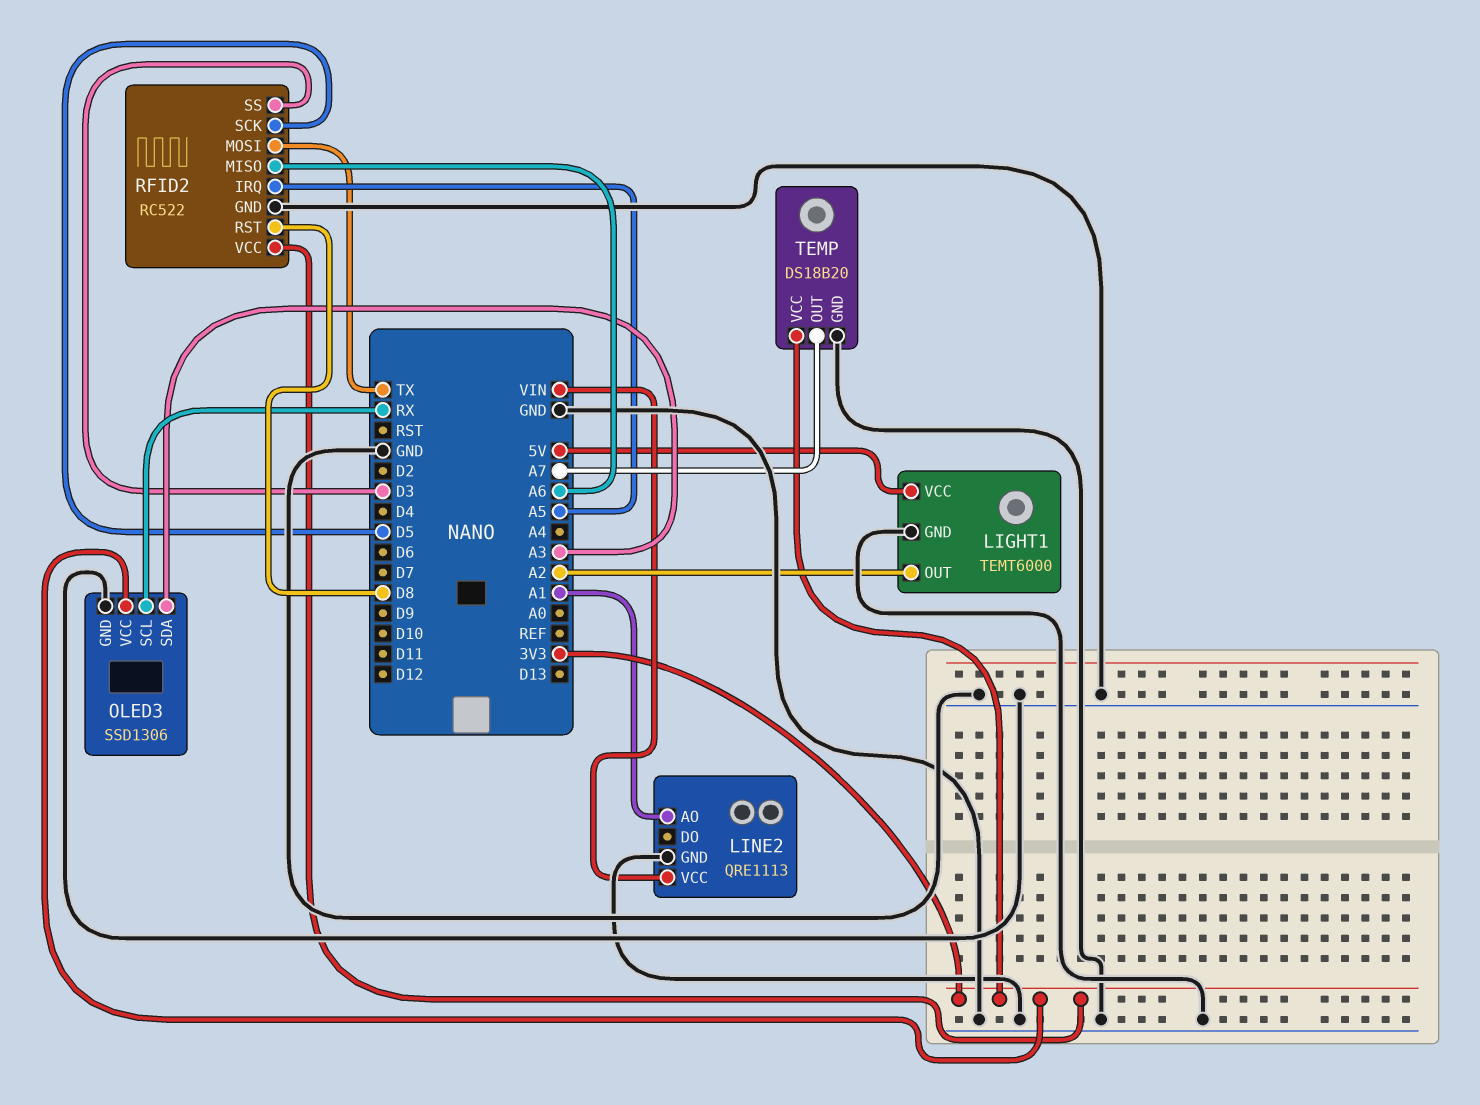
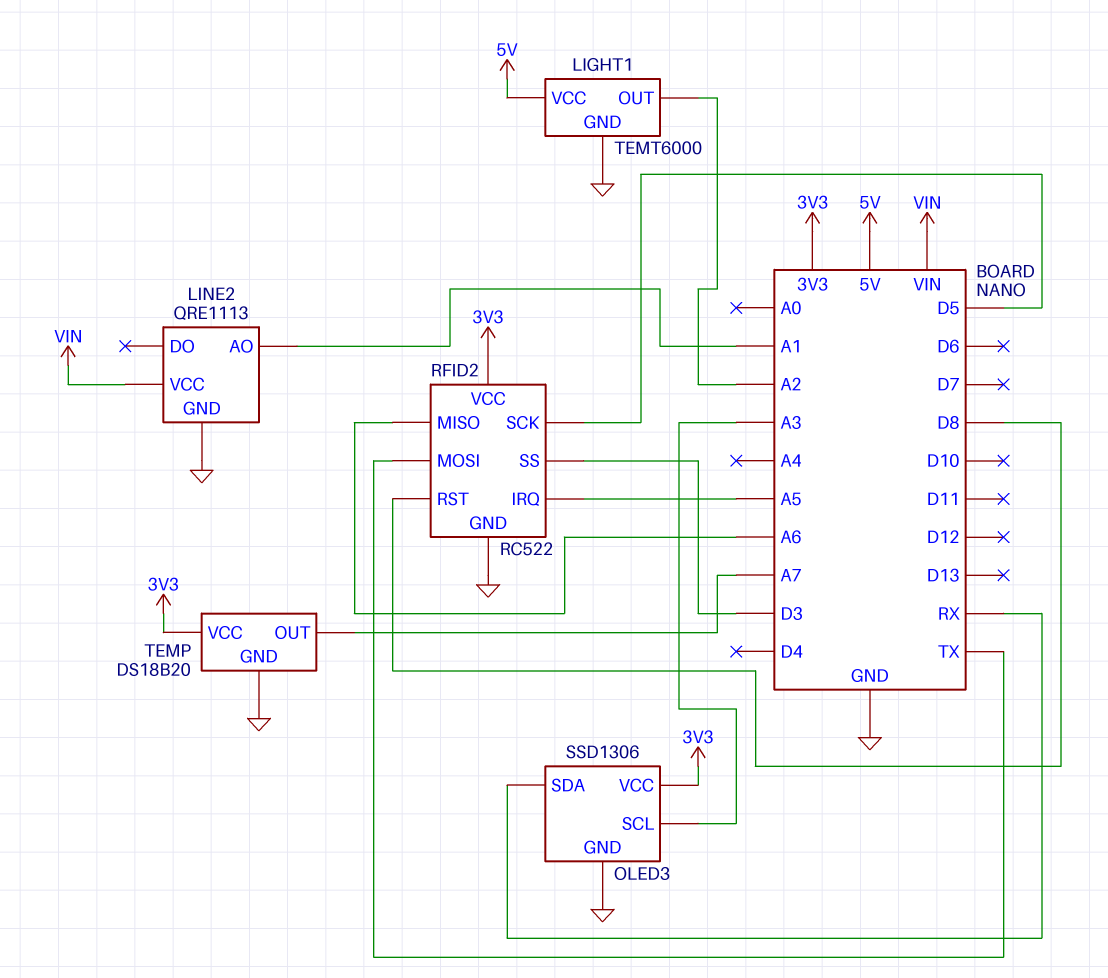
OLED3 pin SCL: RX -> A3
OLED3 pin SDA: A3 -> RX

